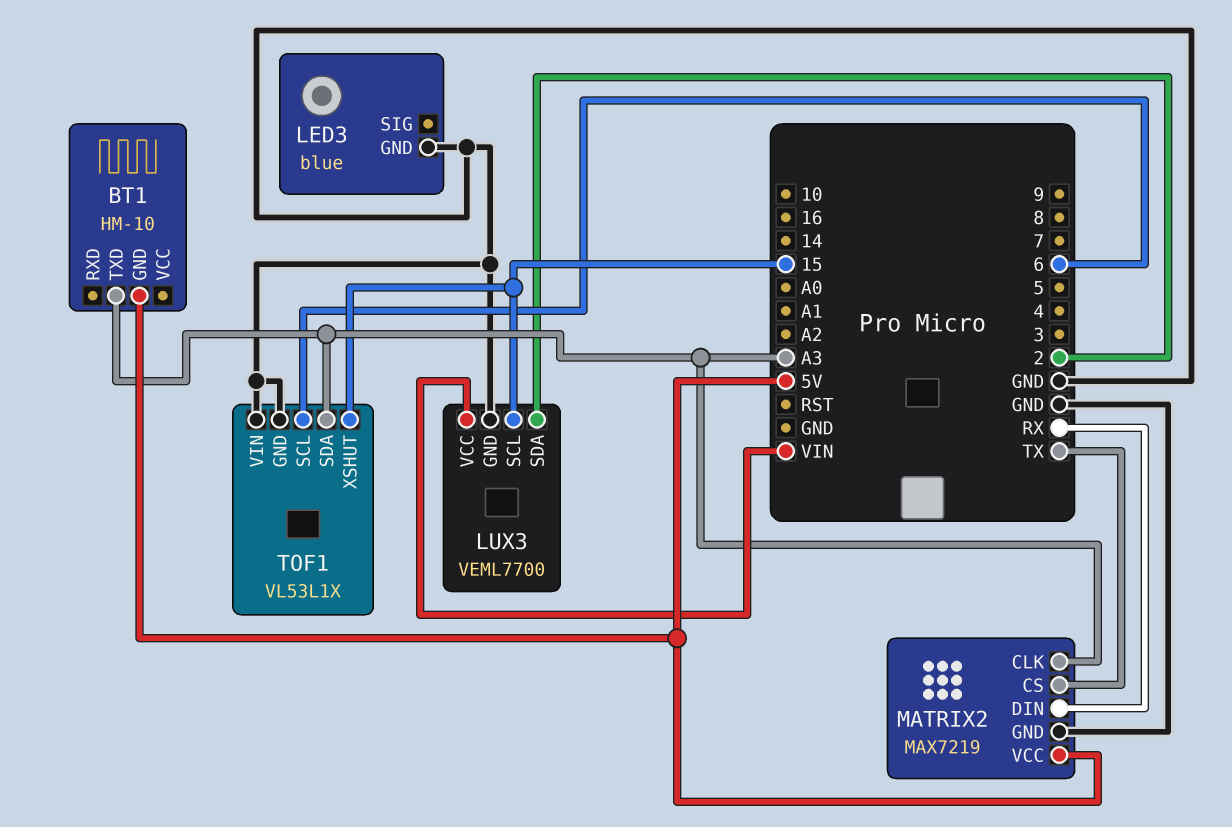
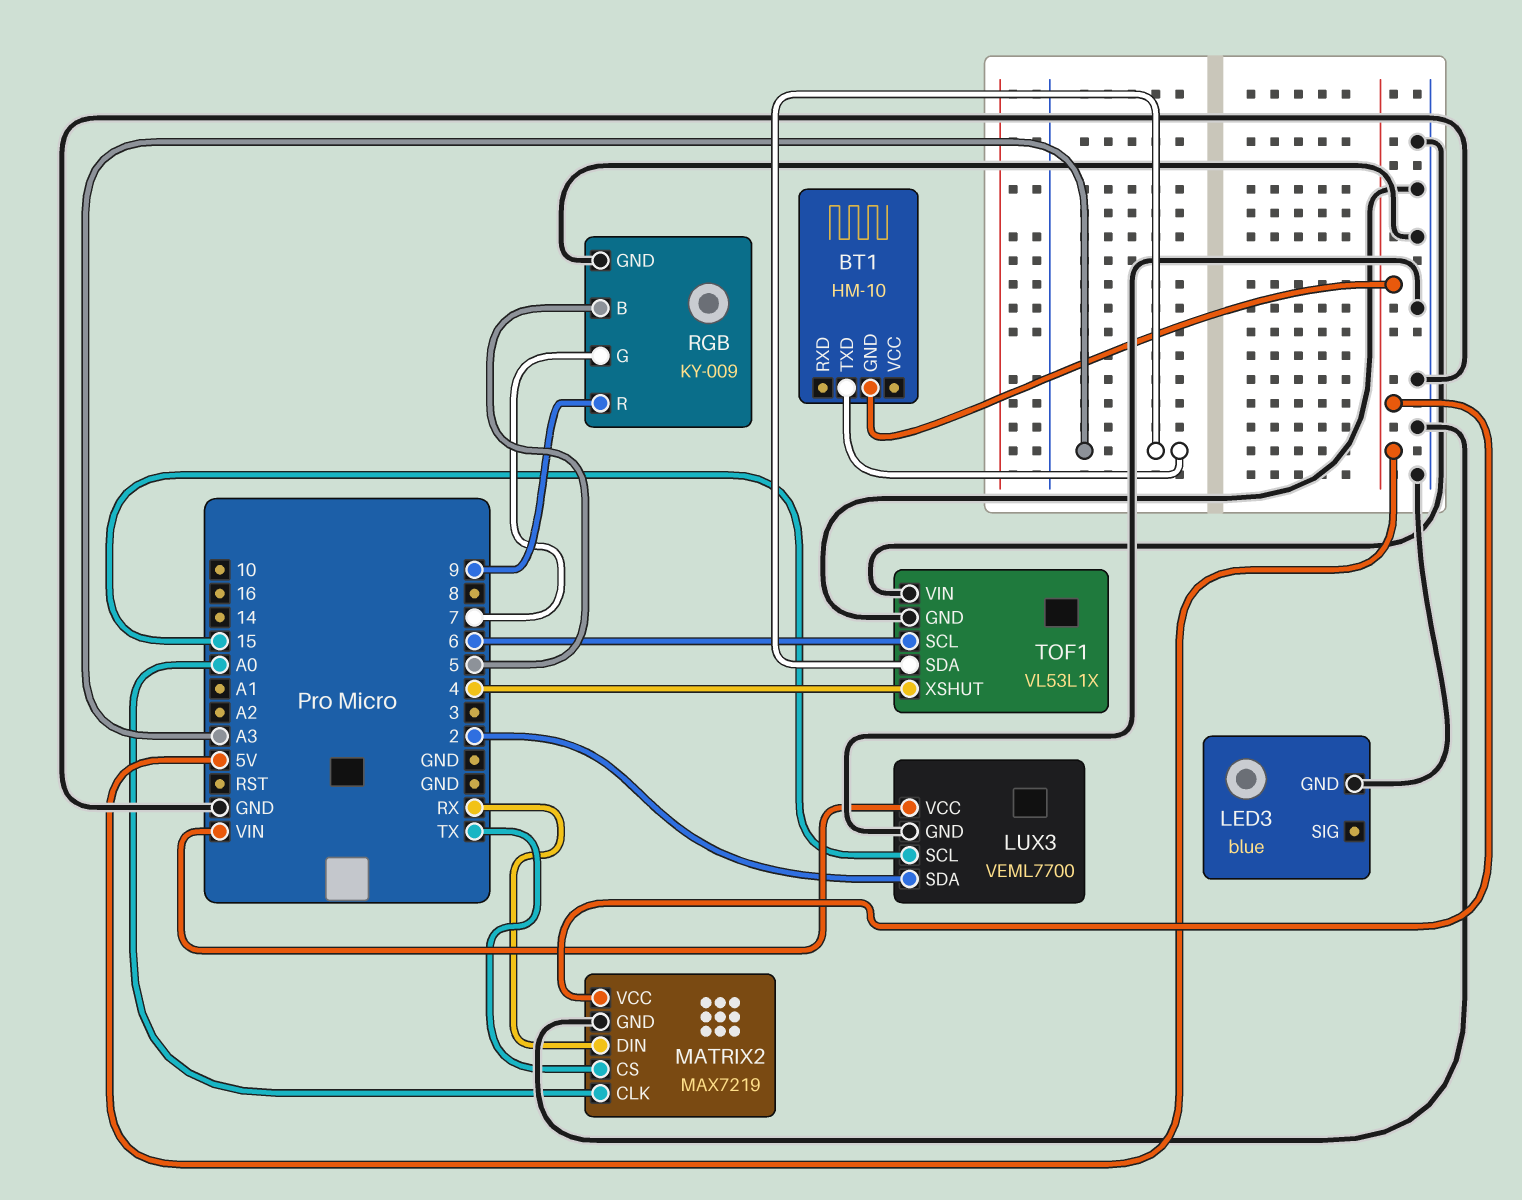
MATRIX2 pin CLK: A3 -> A0
RGB: none -> KY-009
RGB pin B: none -> 5
RGB pin G: none -> 7
RGB pin GND: none -> GND
RGB pin R: none -> 9
TOF1 pin XSHUT: 15 -> 4

